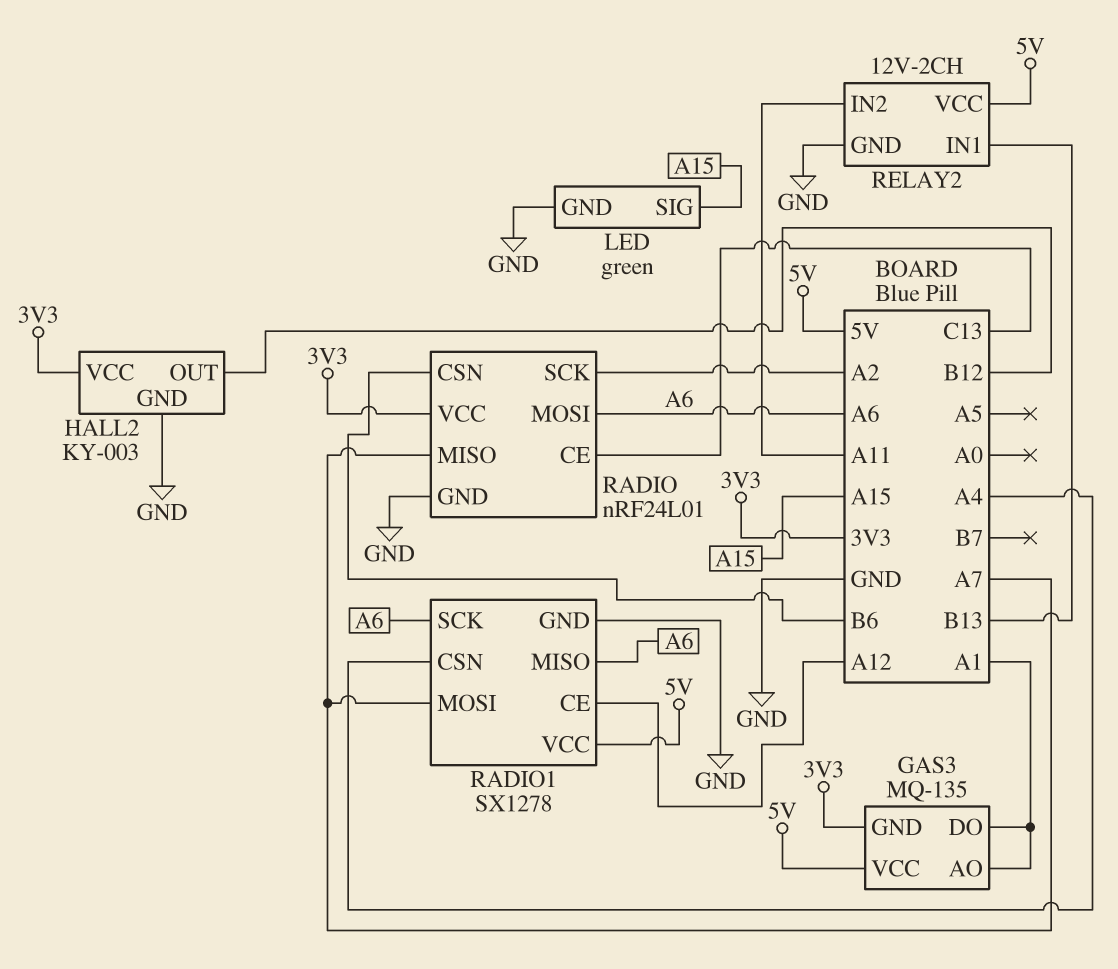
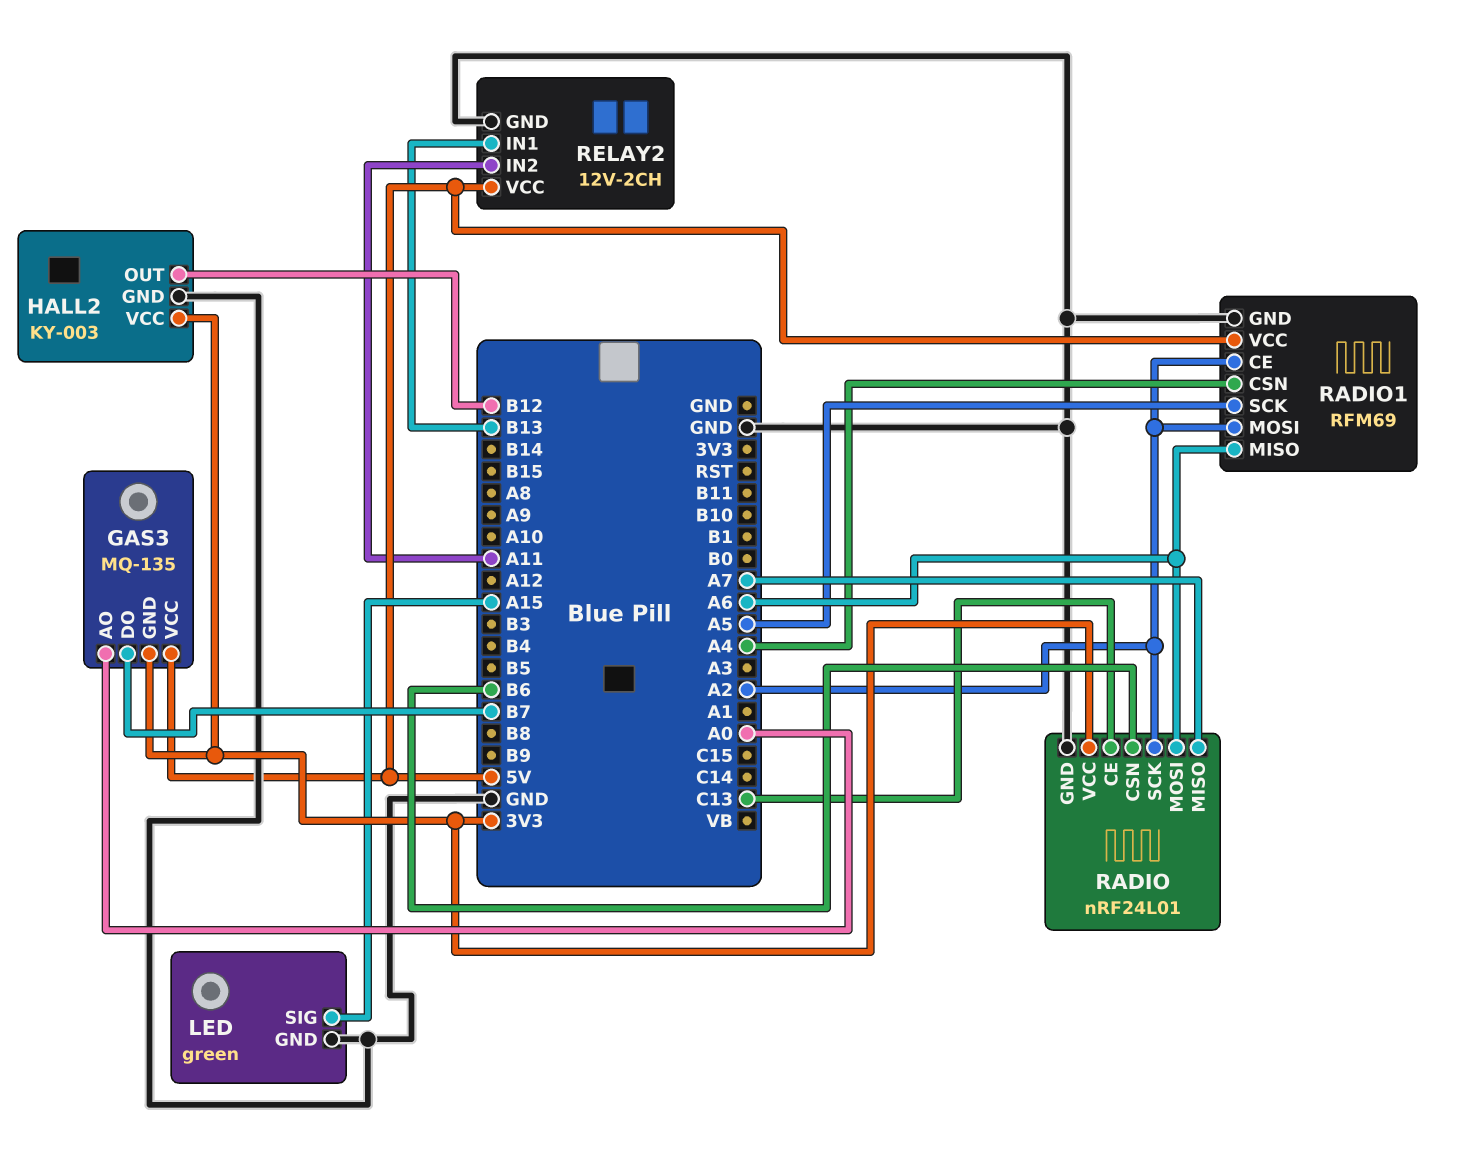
GAS3 pin AO: A1 -> A0
GAS3 pin DO: A1 -> B7
RADIO1: SX1278 -> RFM69
RADIO1 pin CE: A12 -> A2
RADIO1 pin MOSI: A7 -> A2
RADIO1 pin SCK: A6 -> A5

